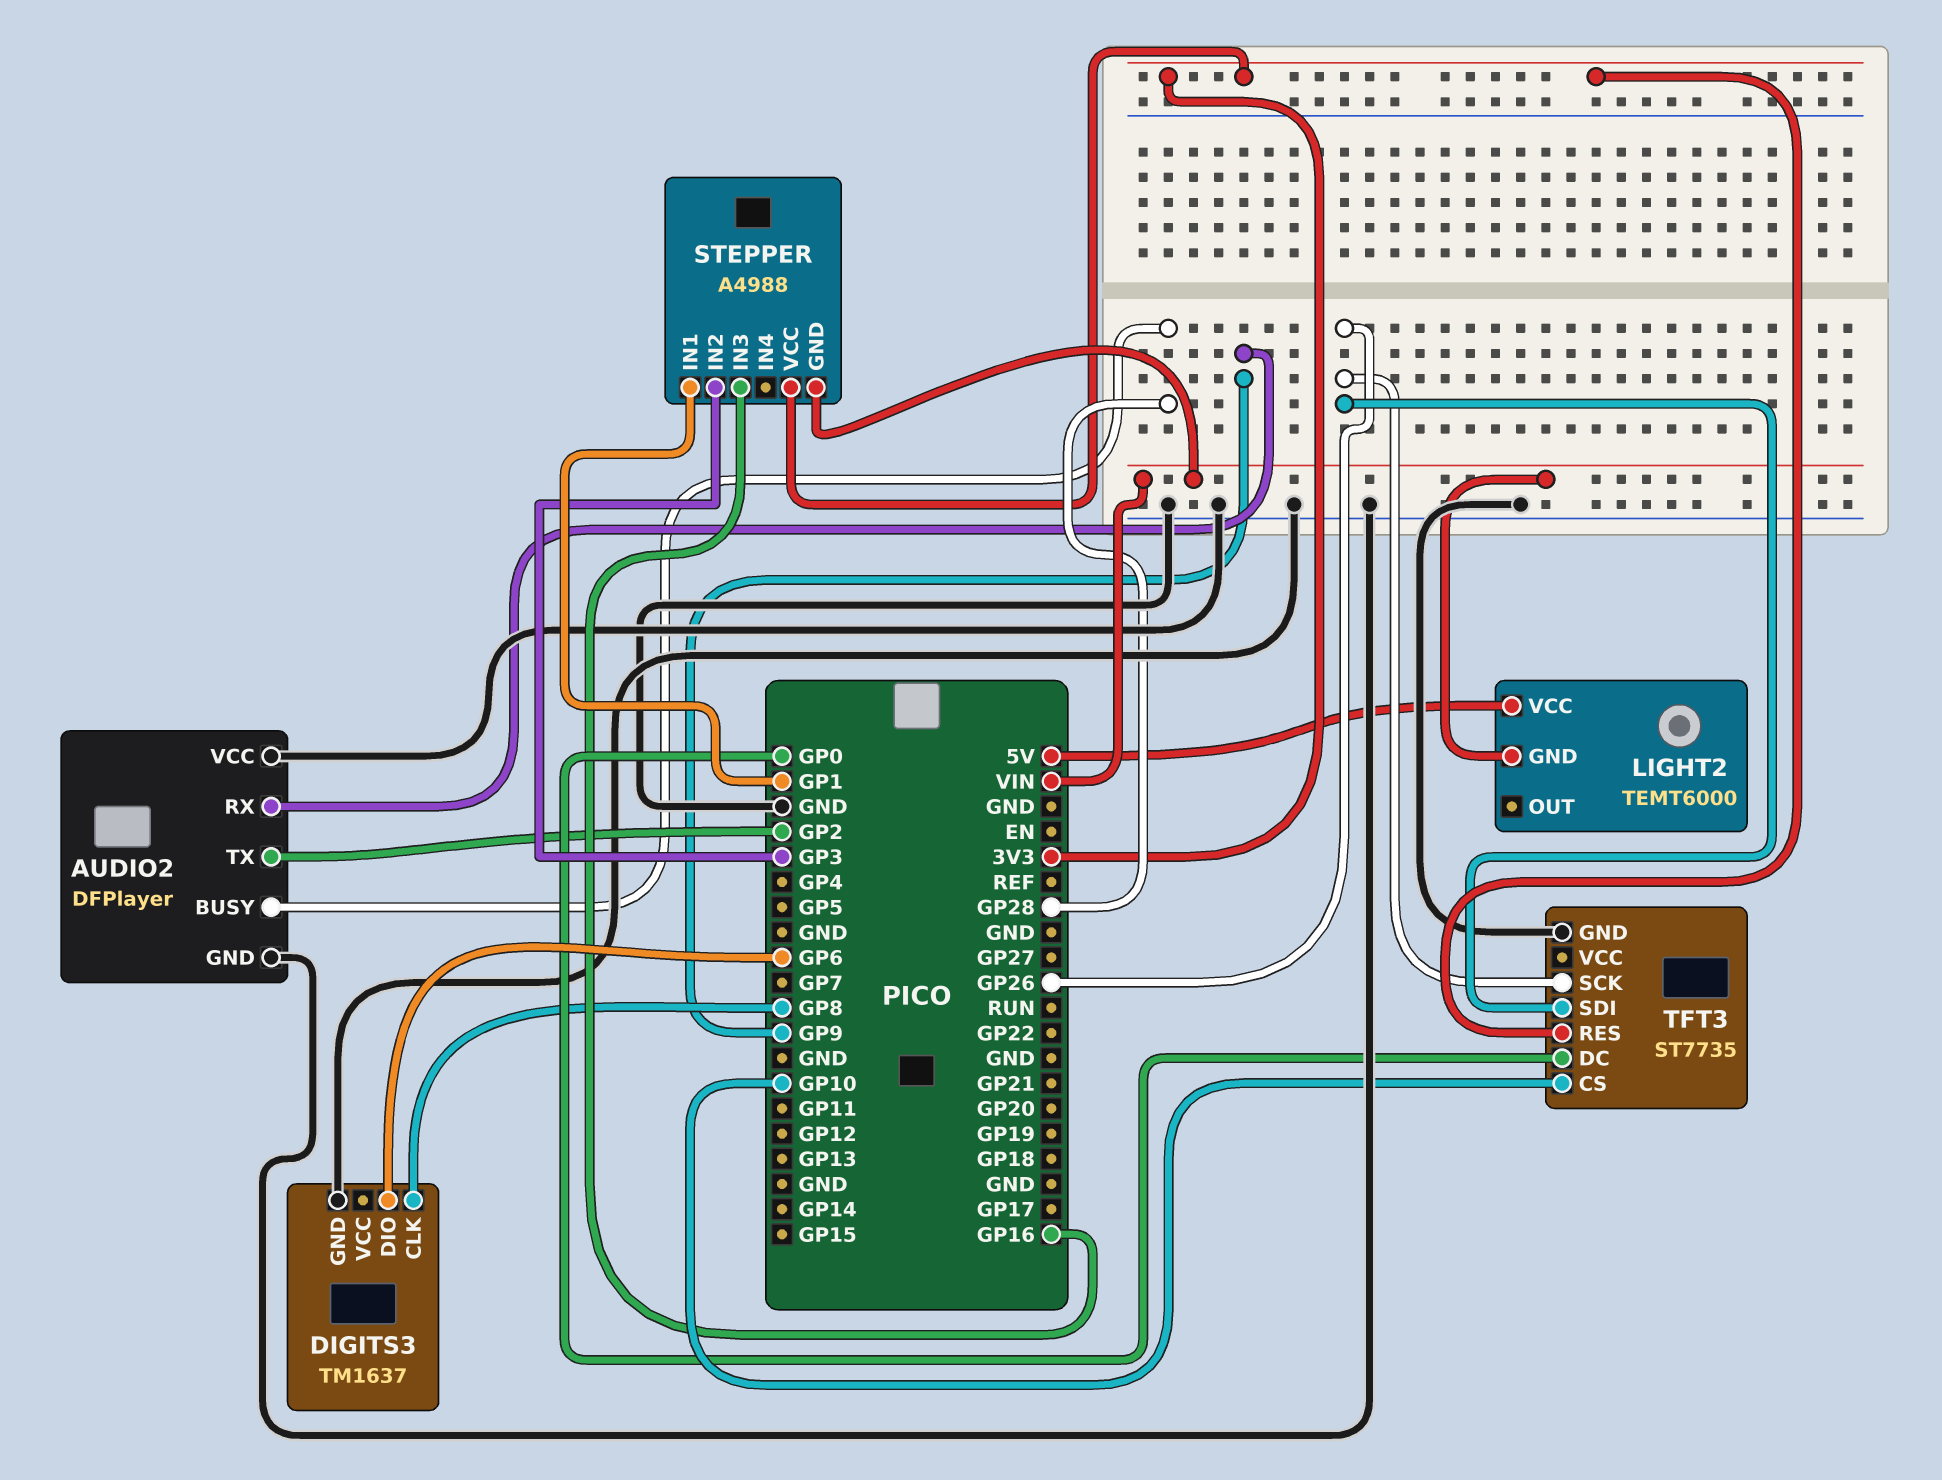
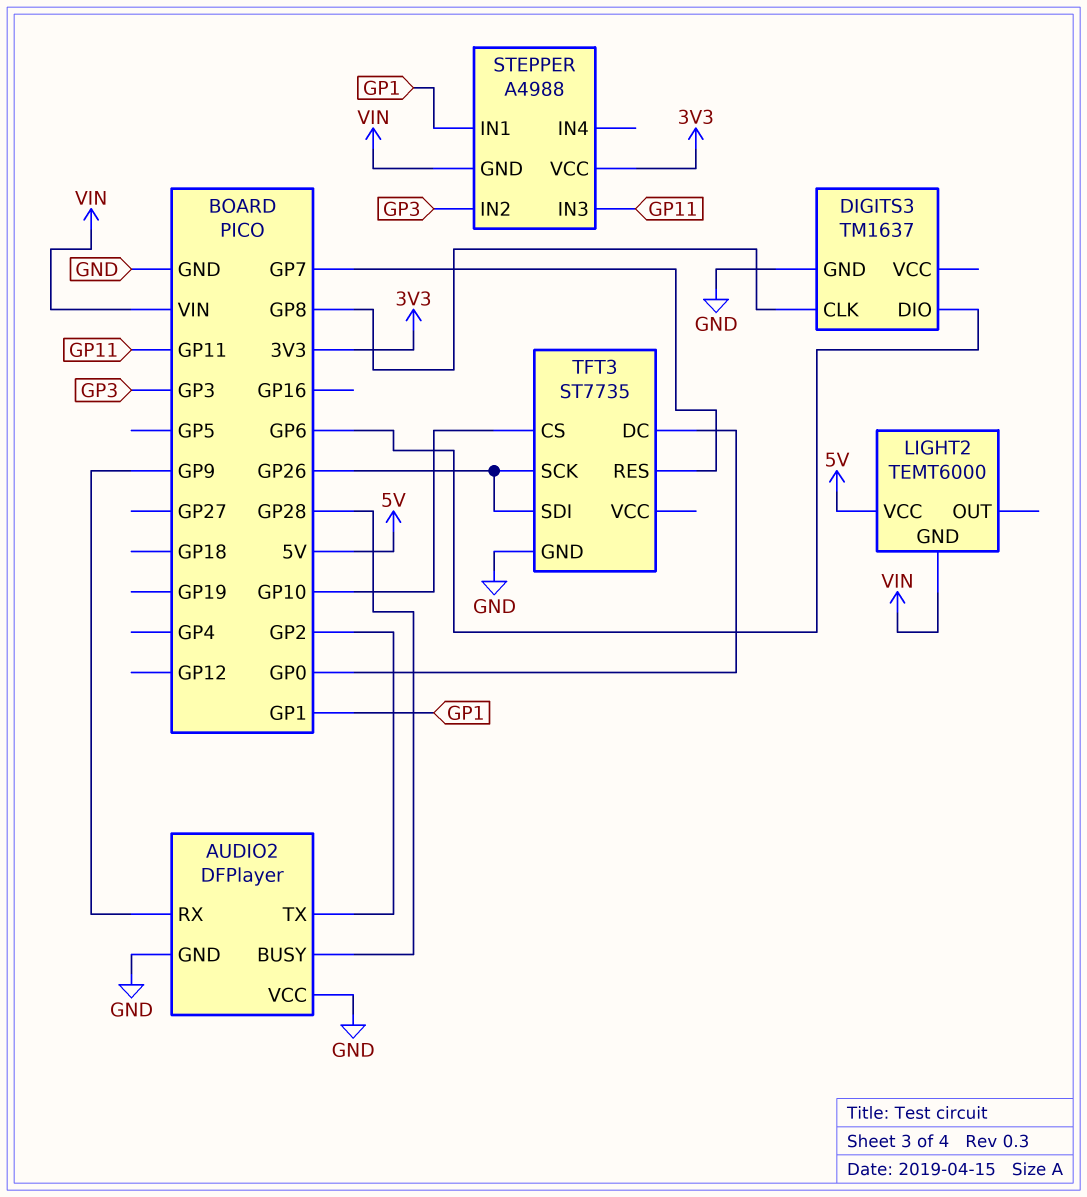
STEPPER pin IN3: GP16 -> GP11
TFT3 pin RES: 3V3 -> GP7

